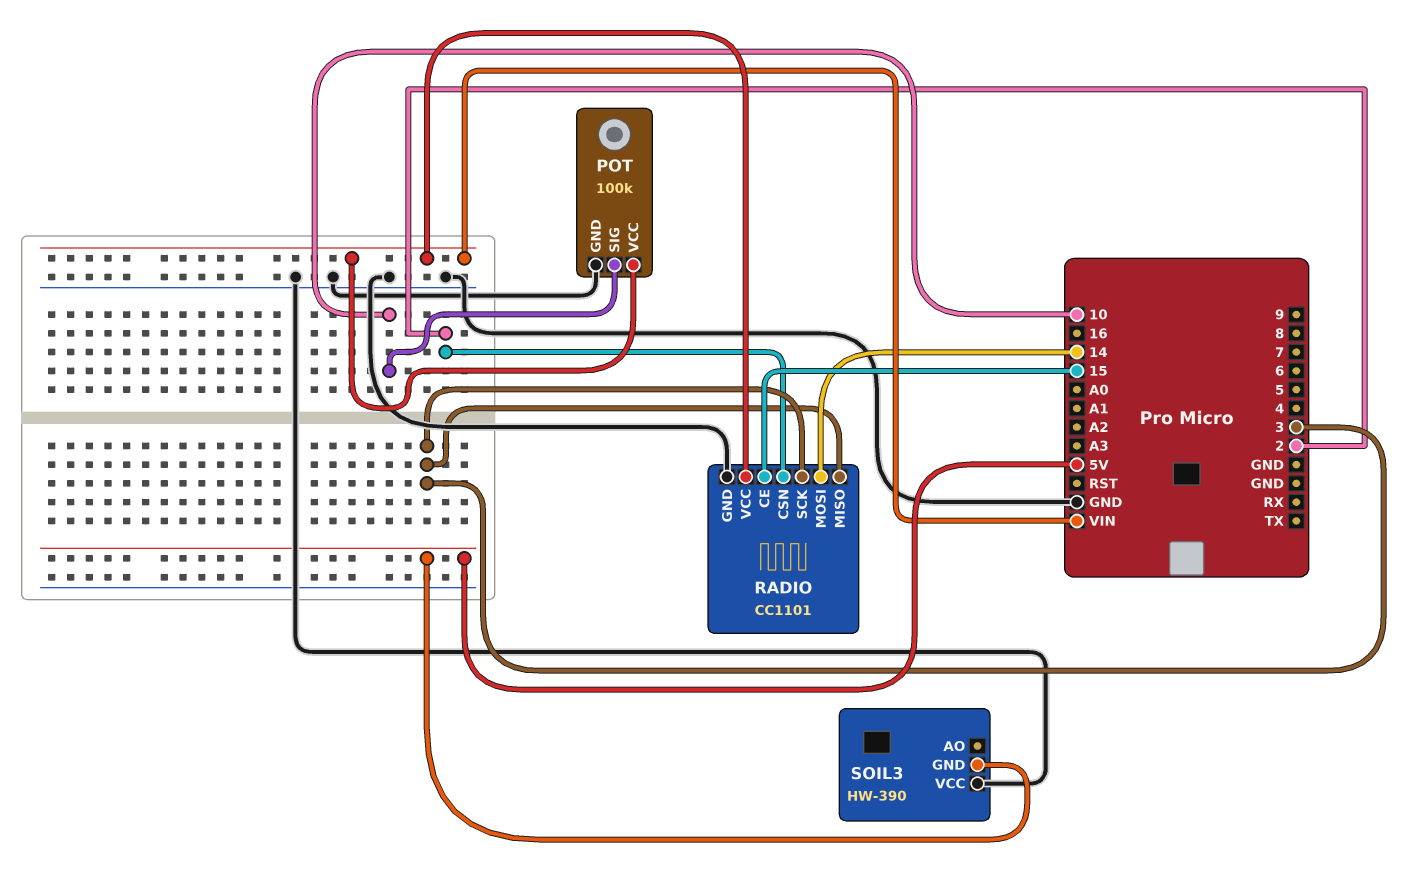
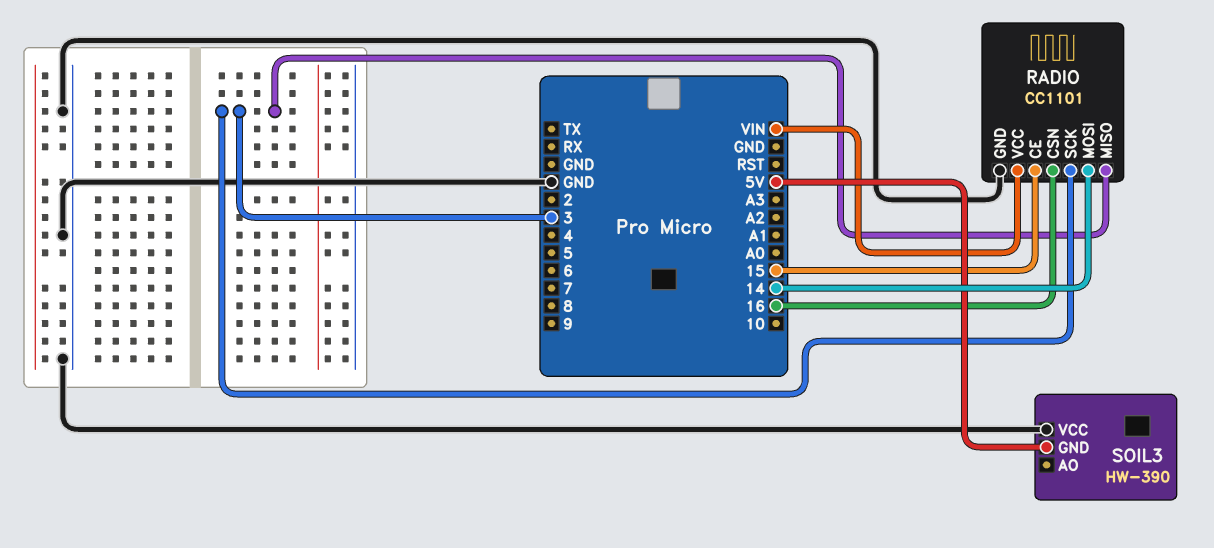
POT: 100k -> none
POT pin GND: GND -> none
POT pin SIG: 10 -> none
POT pin VCC: VIN -> none
RADIO pin CSN: 2 -> 16

